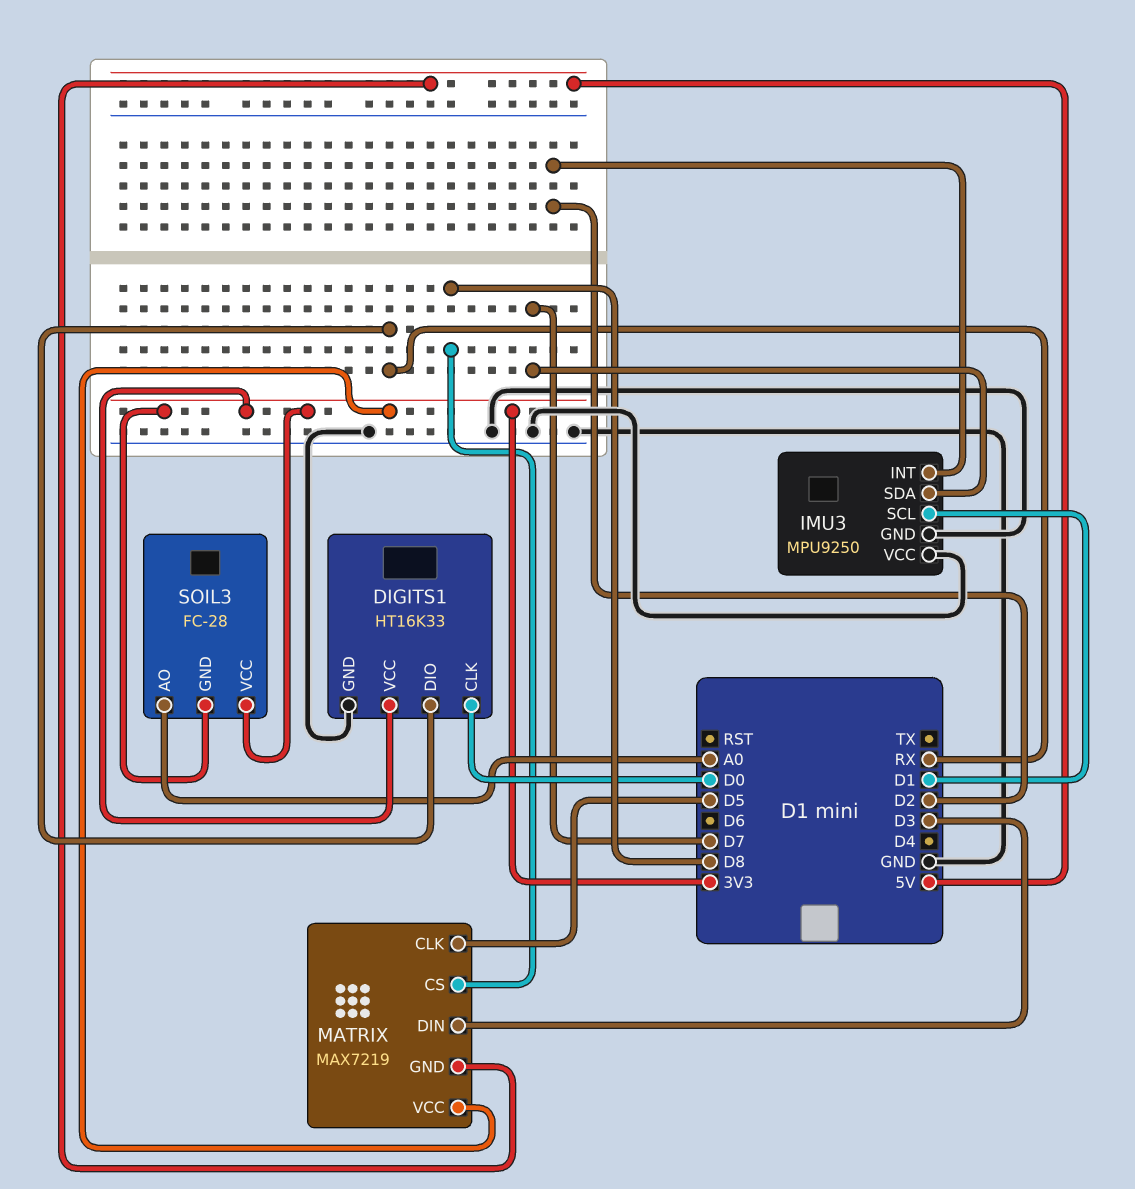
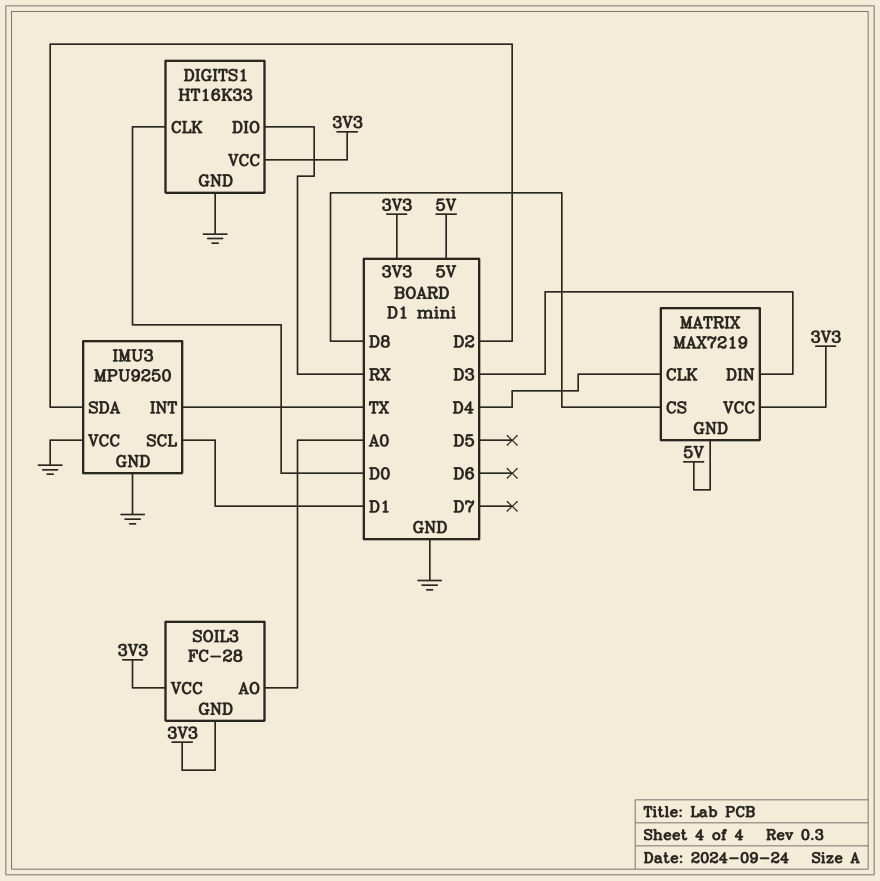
IMU3 pin INT: D2 -> TX
IMU3 pin SDA: D7 -> D2
MATRIX pin CLK: D5 -> D4

